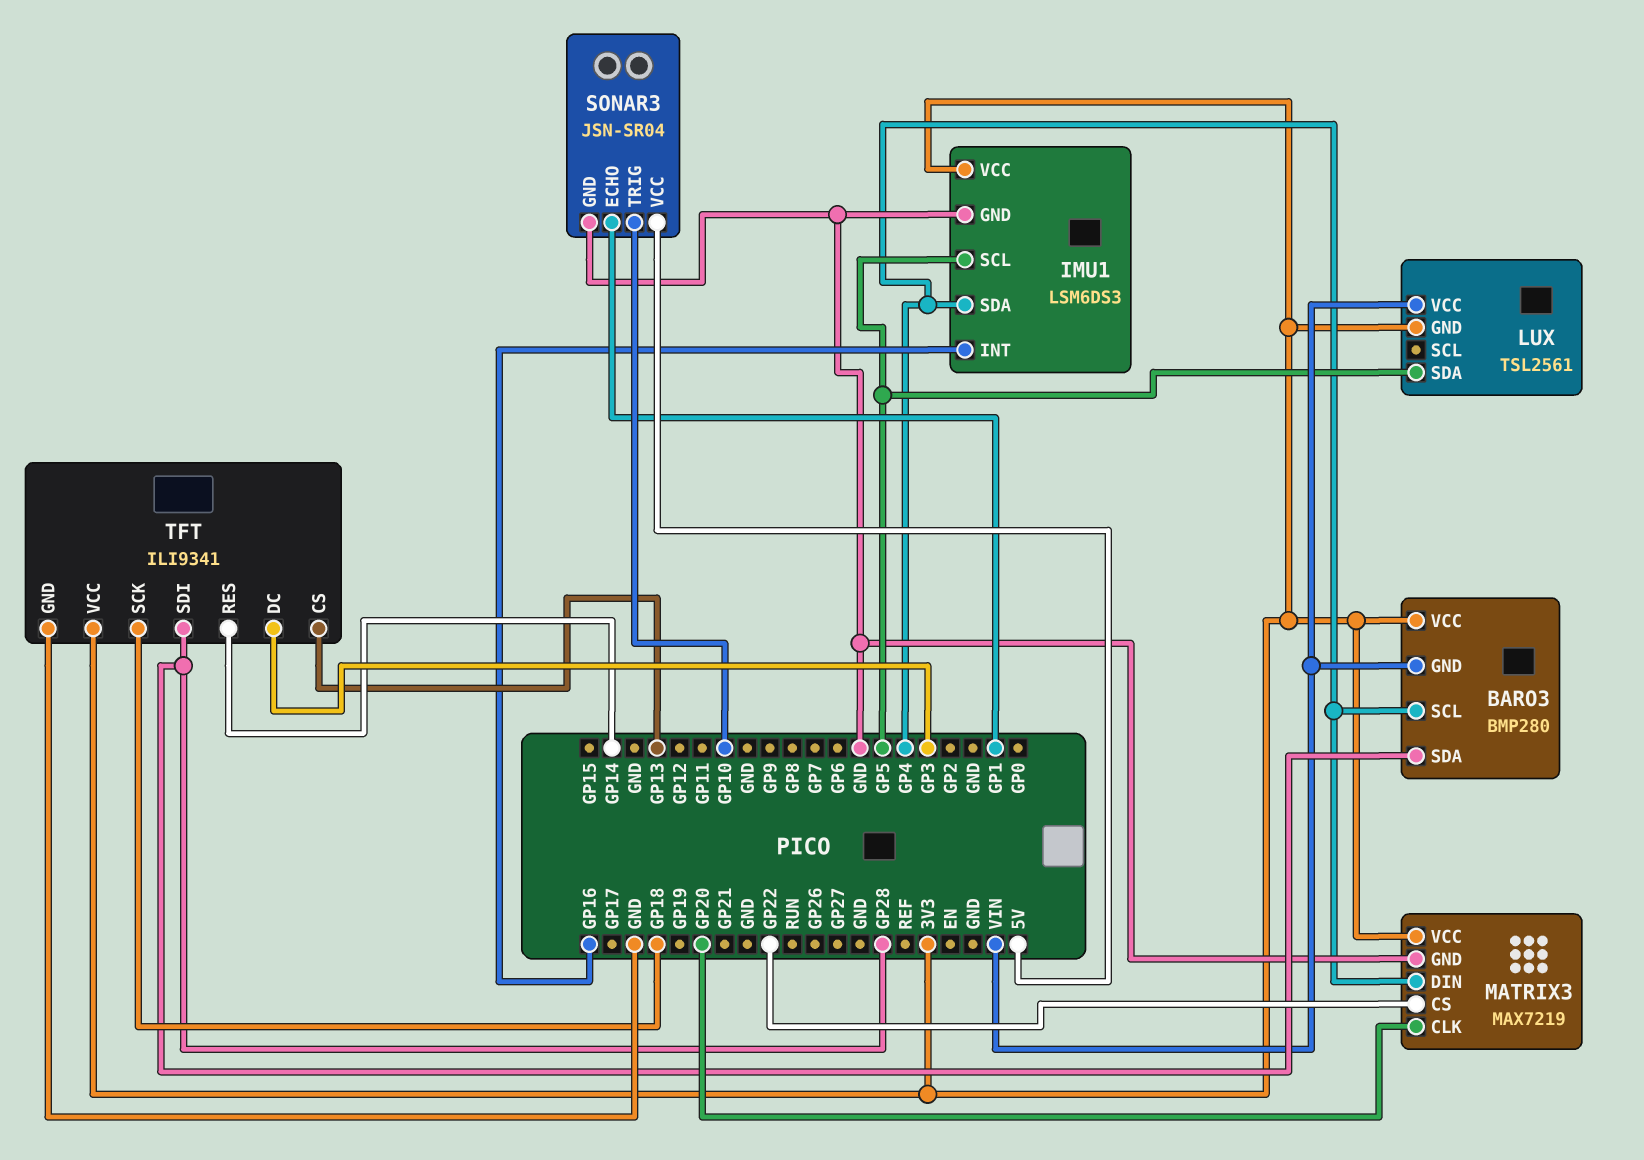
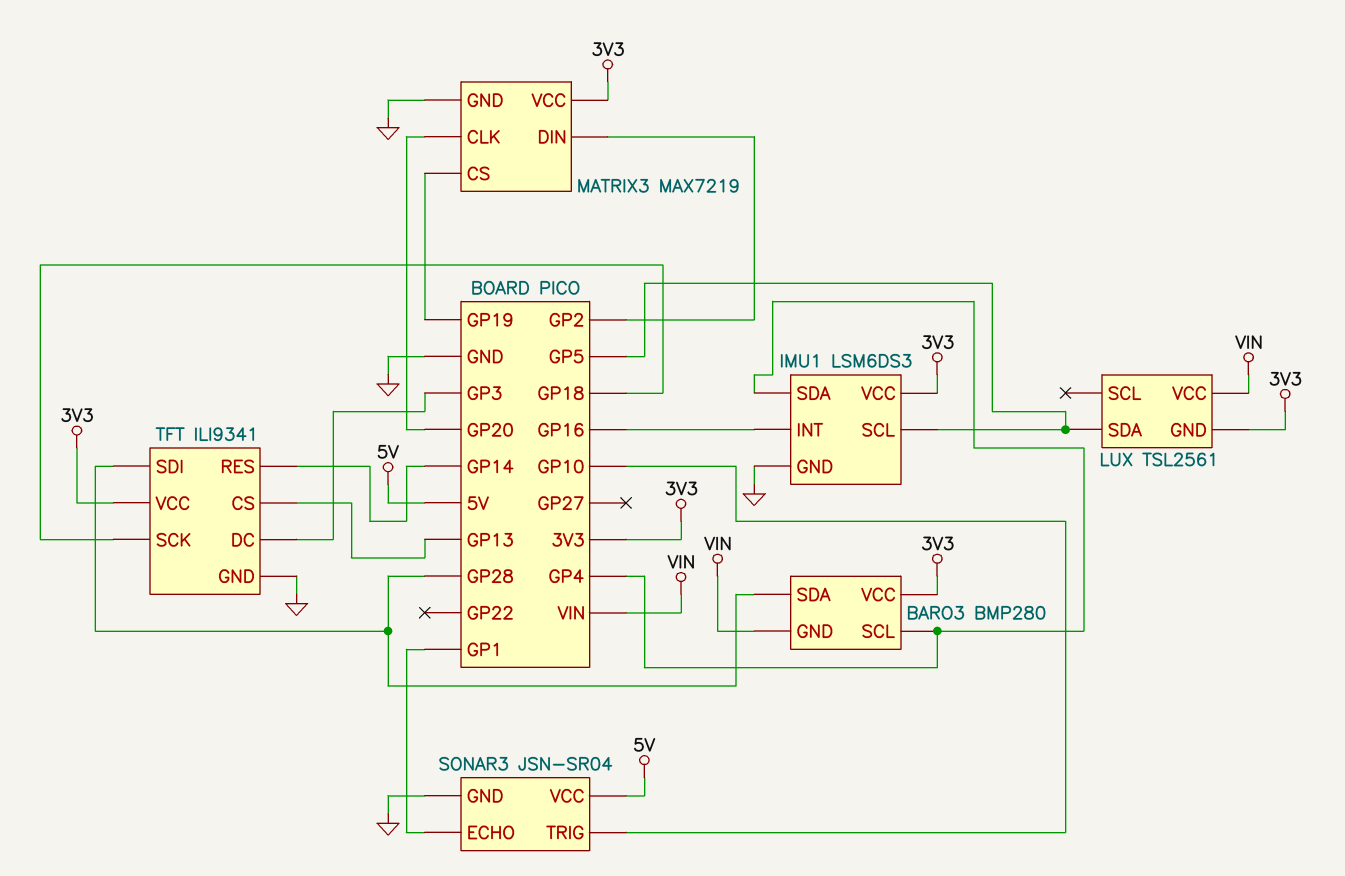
MATRIX3 pin CS: GP22 -> GP19
MATRIX3 pin DIN: GP4 -> GP2

